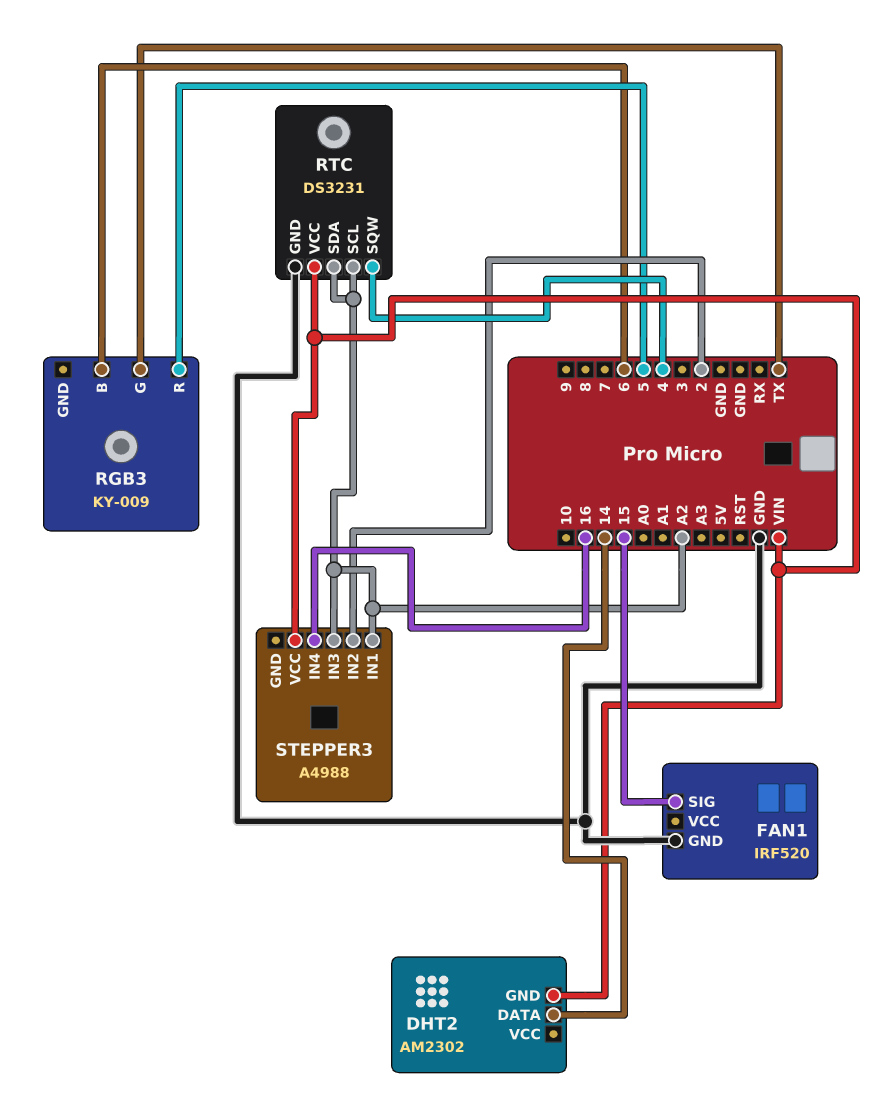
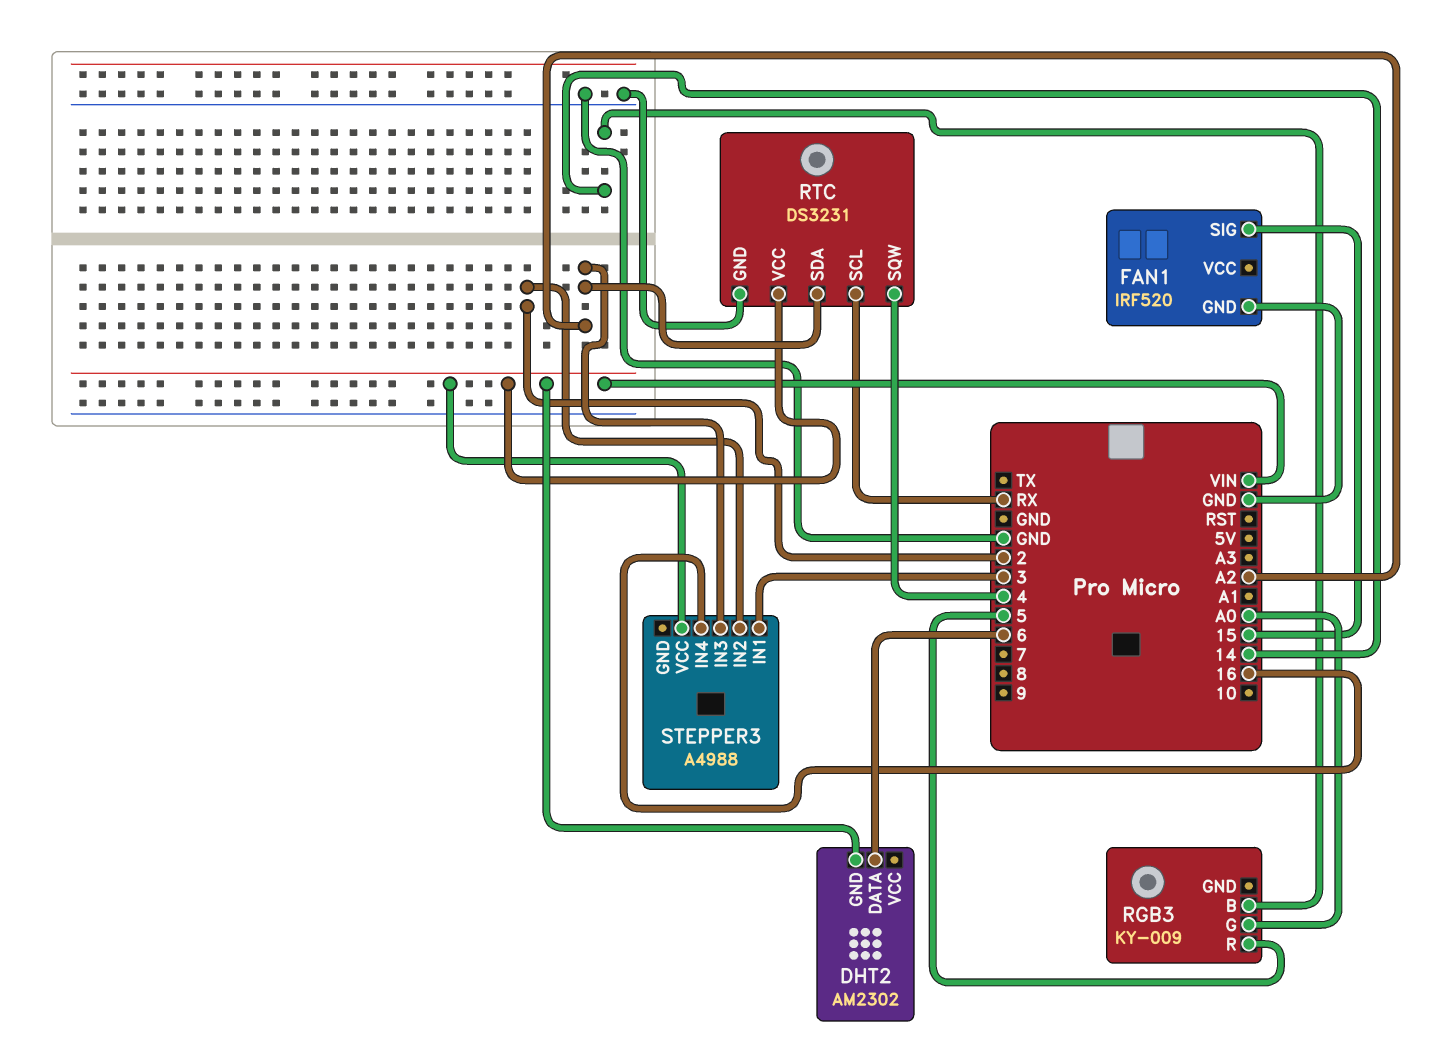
DHT2 pin DATA: 14 -> 6
RGB3 pin B: 6 -> 14
RGB3 pin G: TX -> A0
RTC pin SCL: A2 -> RX
STEPPER3 pin IN1: A2 -> 3

